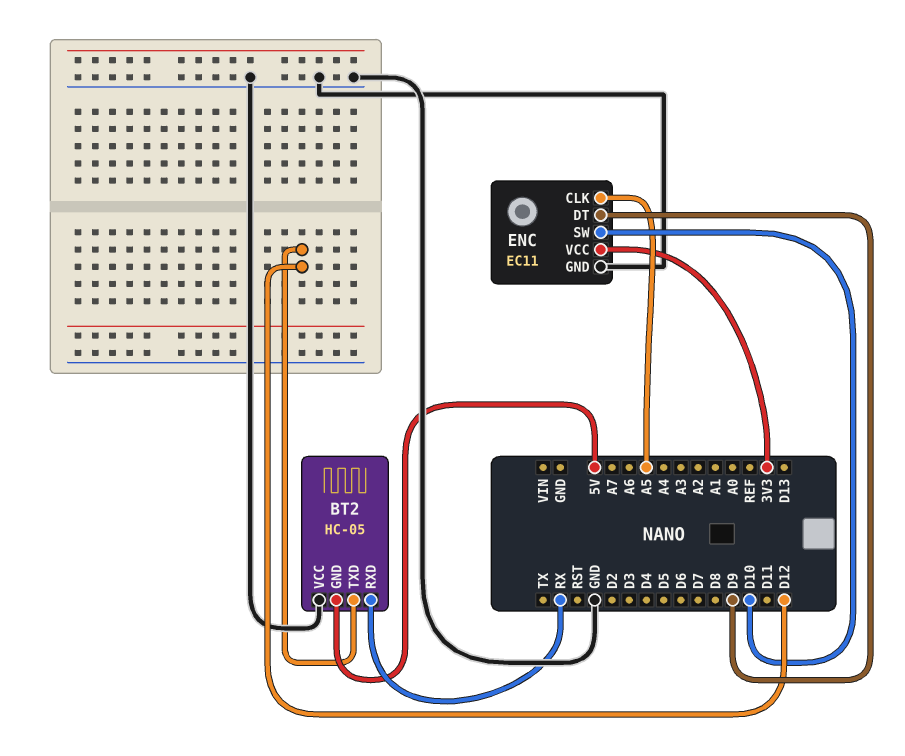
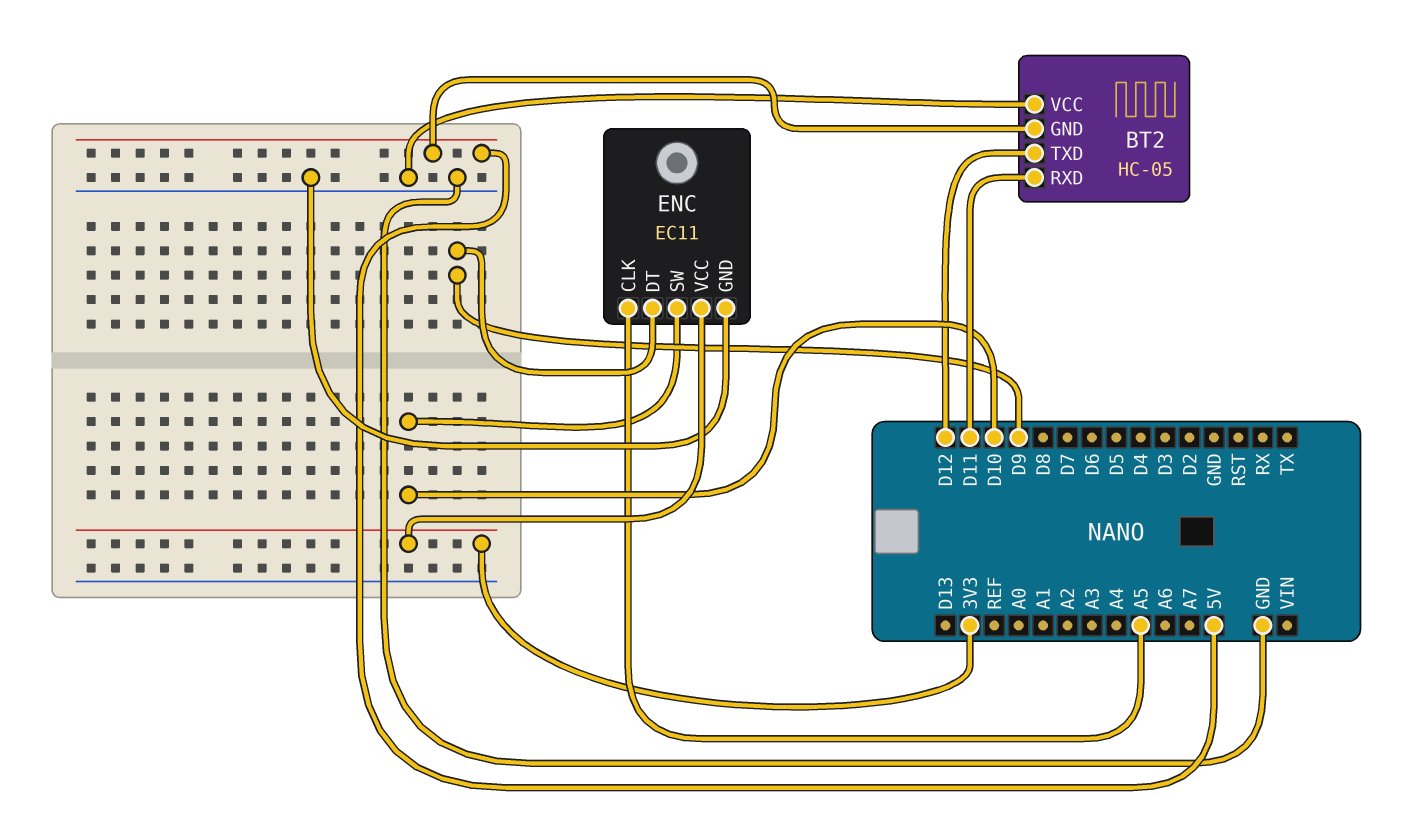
BT2 pin RXD: RX -> D11

